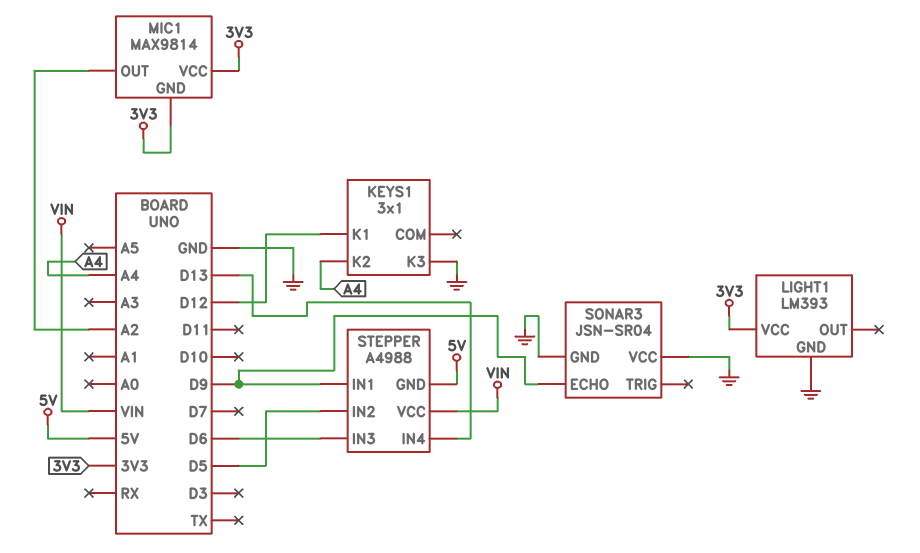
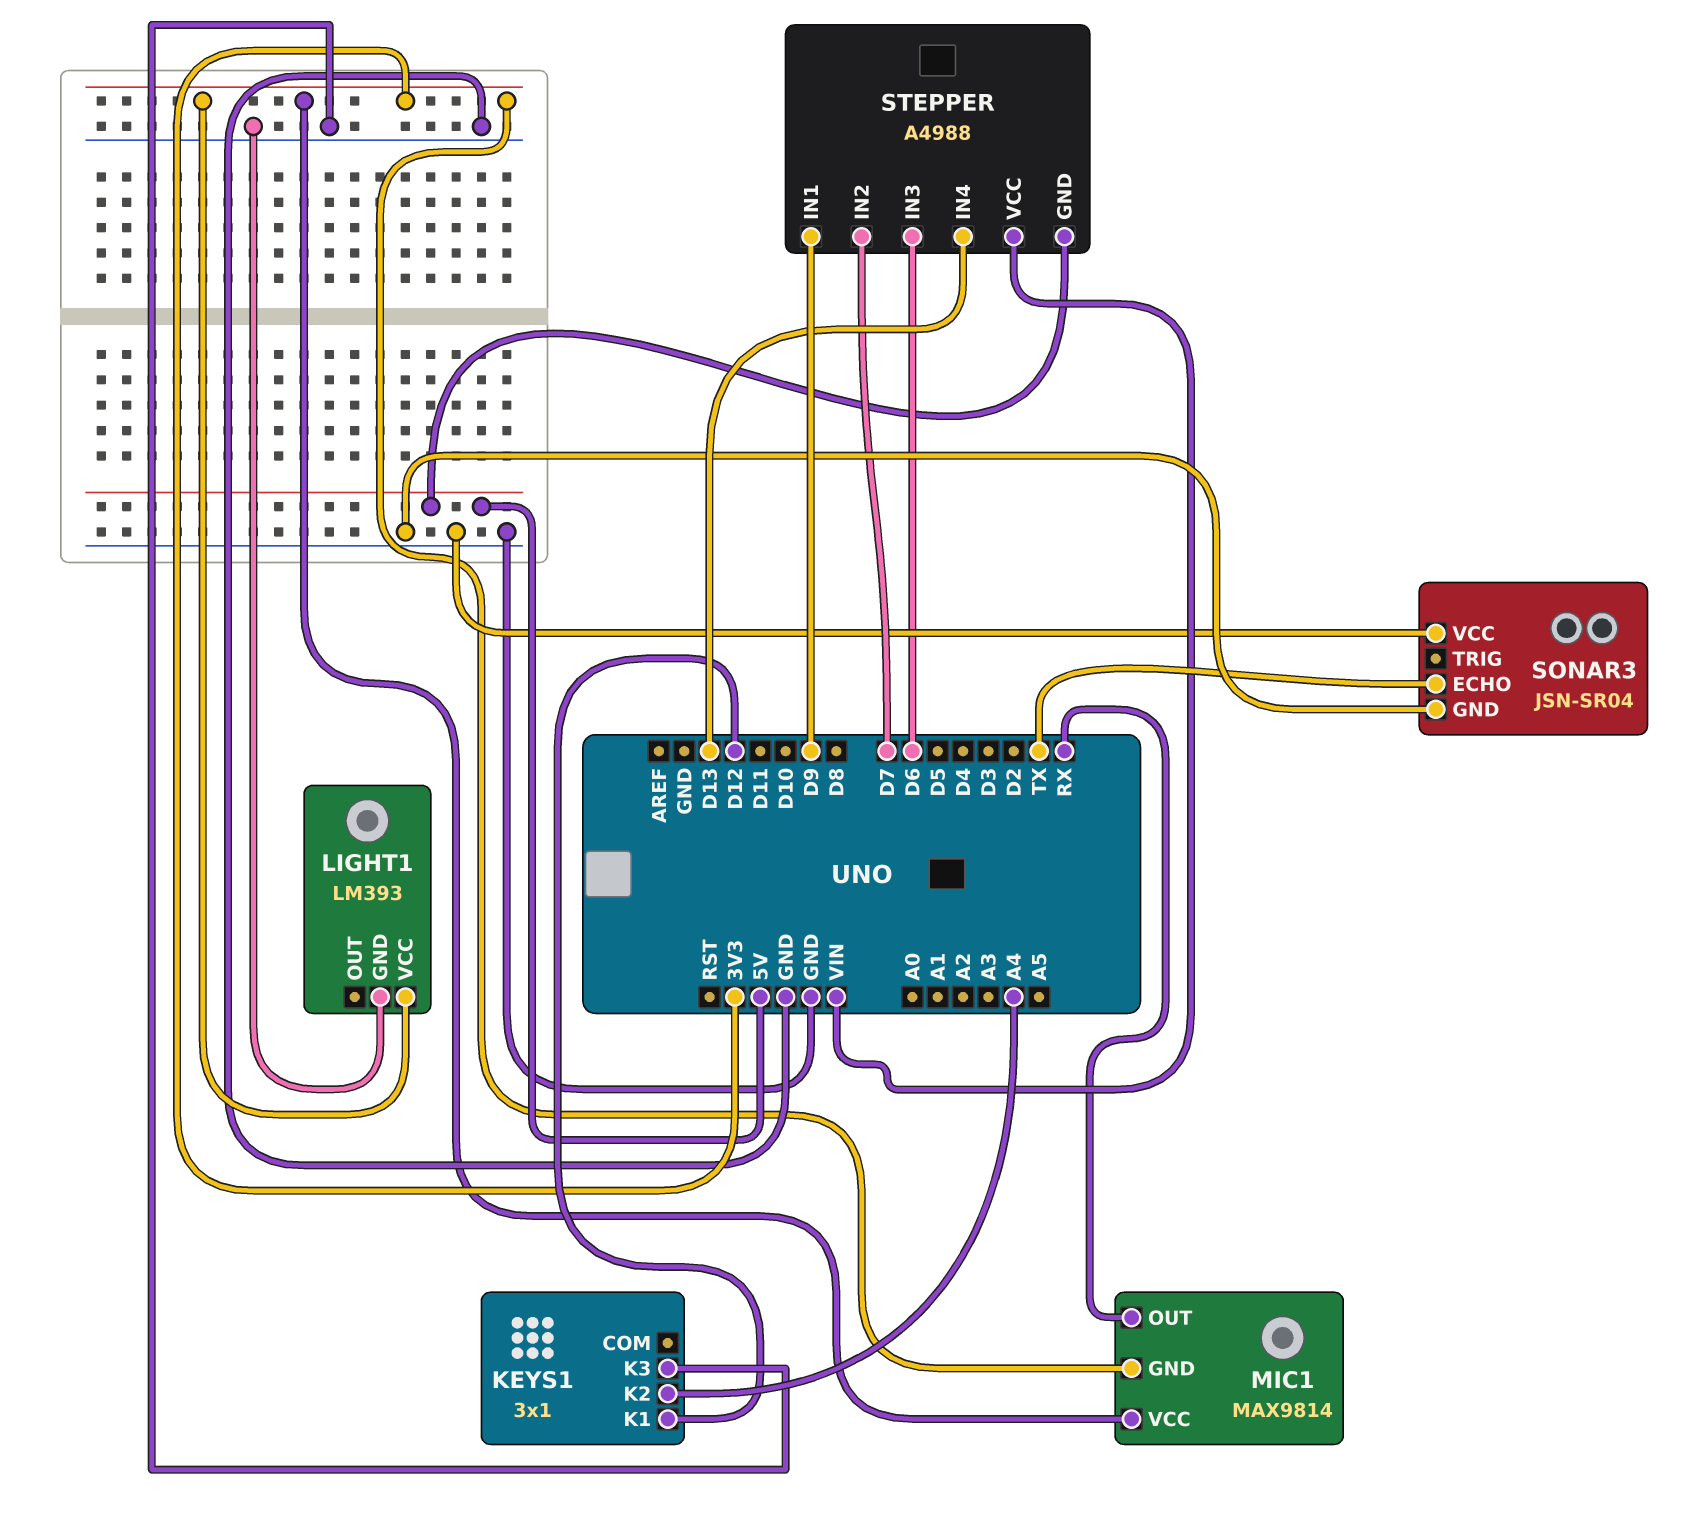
MIC1 pin OUT: A2 -> RX
SONAR3 pin ECHO: D9 -> TX
STEPPER pin IN2: D5 -> D7

